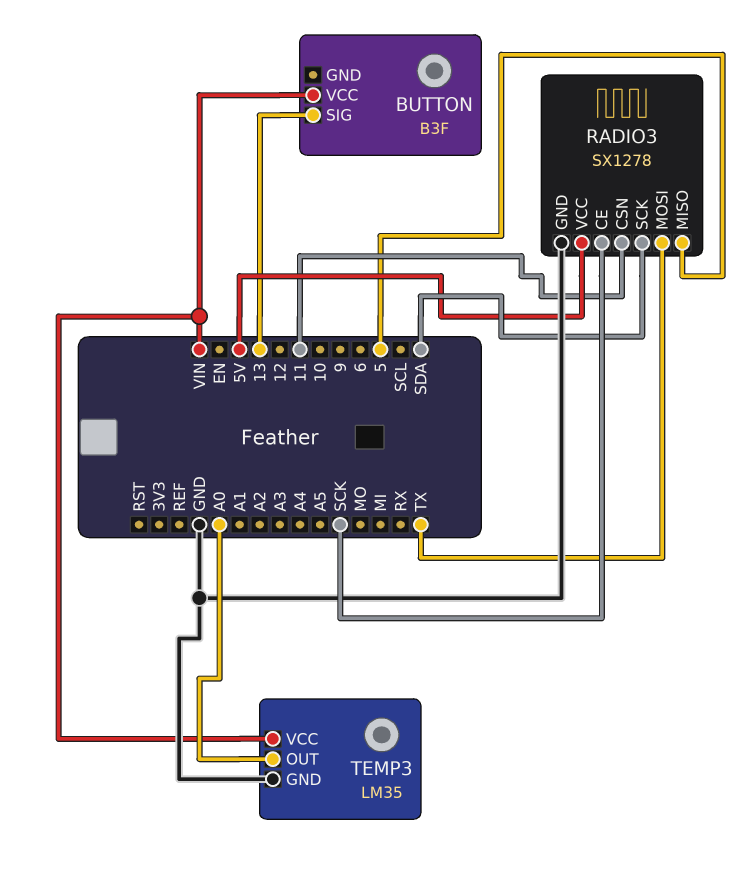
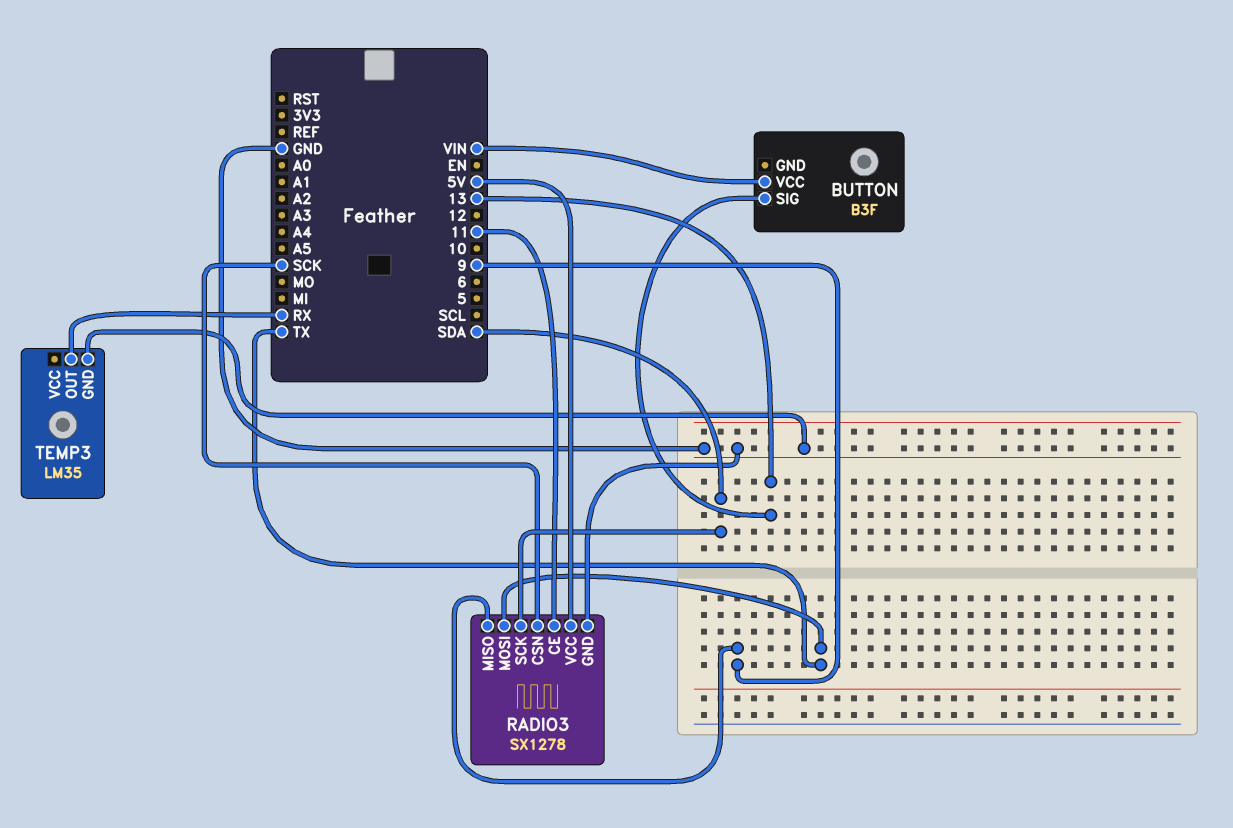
RADIO3 pin CE: SCK -> 11
RADIO3 pin CSN: 11 -> SCK
RADIO3 pin MISO: 5 -> 9
TEMP3 pin OUT: A0 -> RX
TEMP3 pin VCC: VIN -> none

